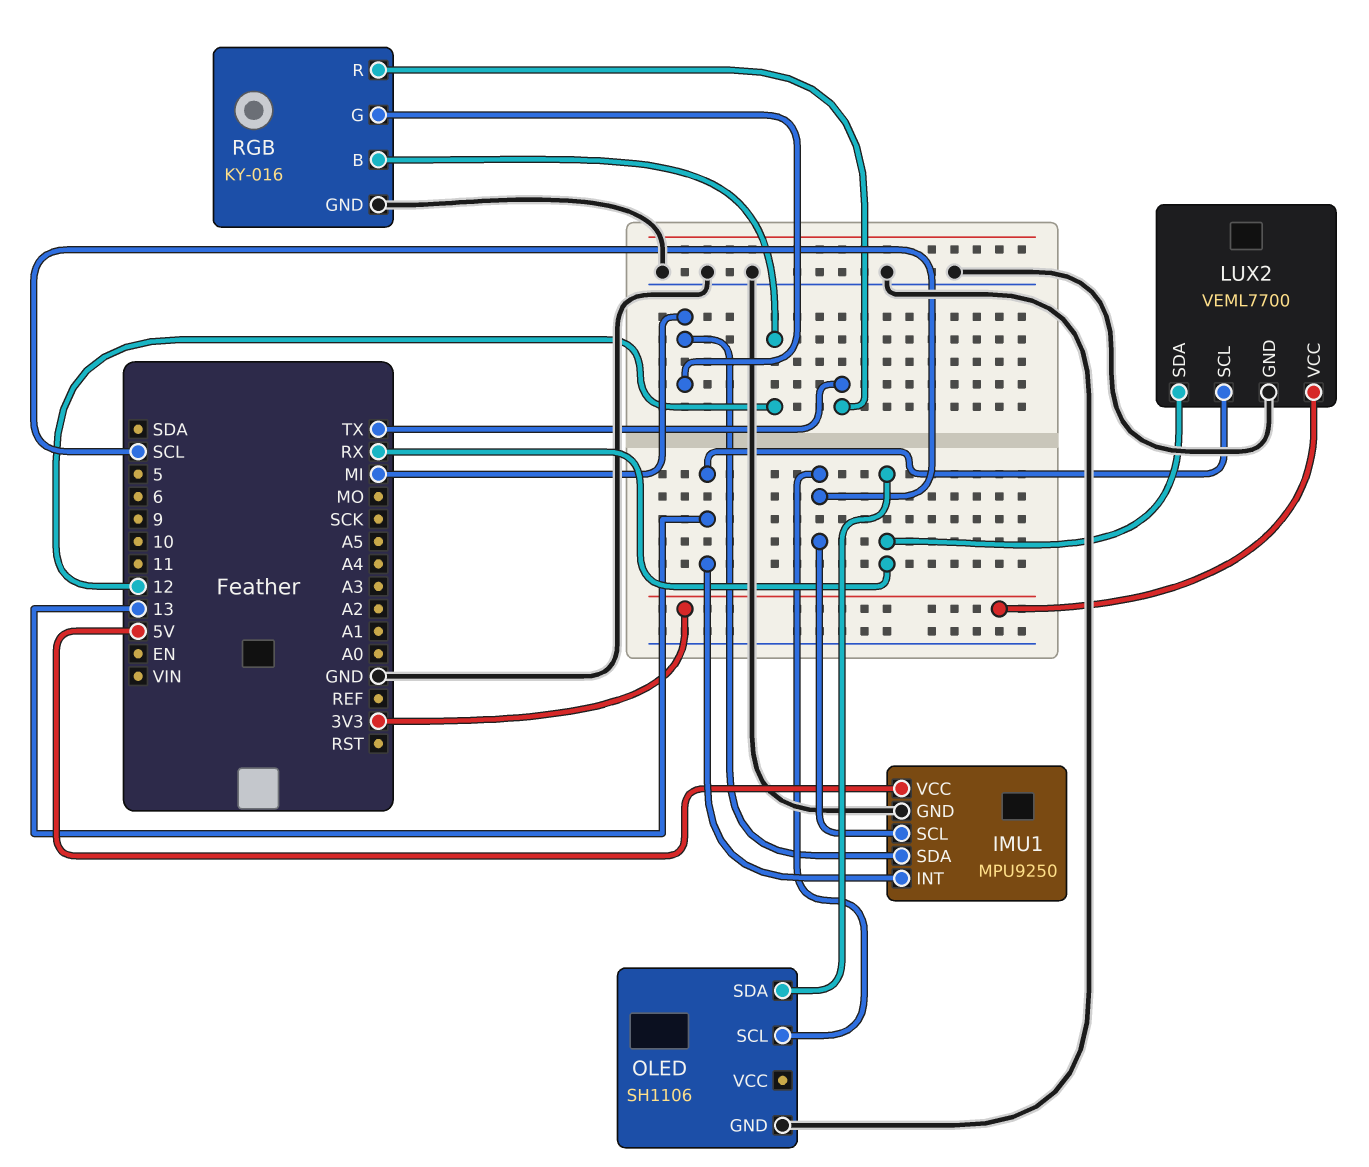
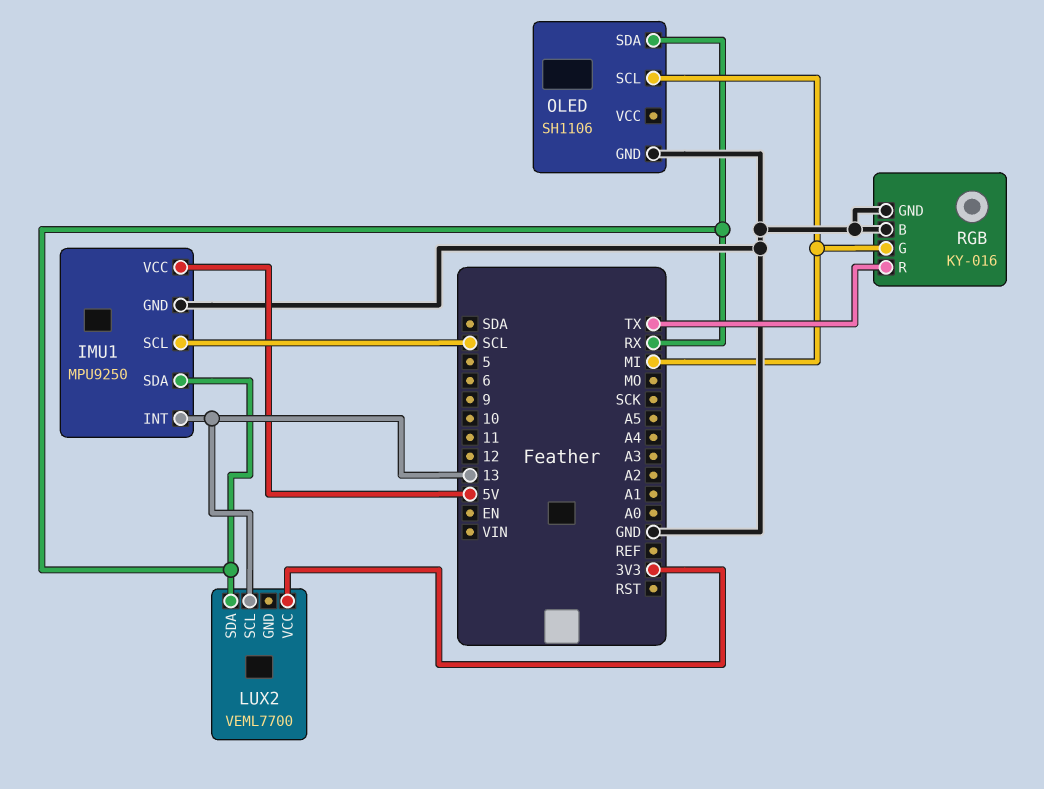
IMU1 pin SDA: MI -> RX
LUX2 pin GND: GND -> none
OLED pin SCL: SCL -> MI
RGB pin B: 12 -> GND

